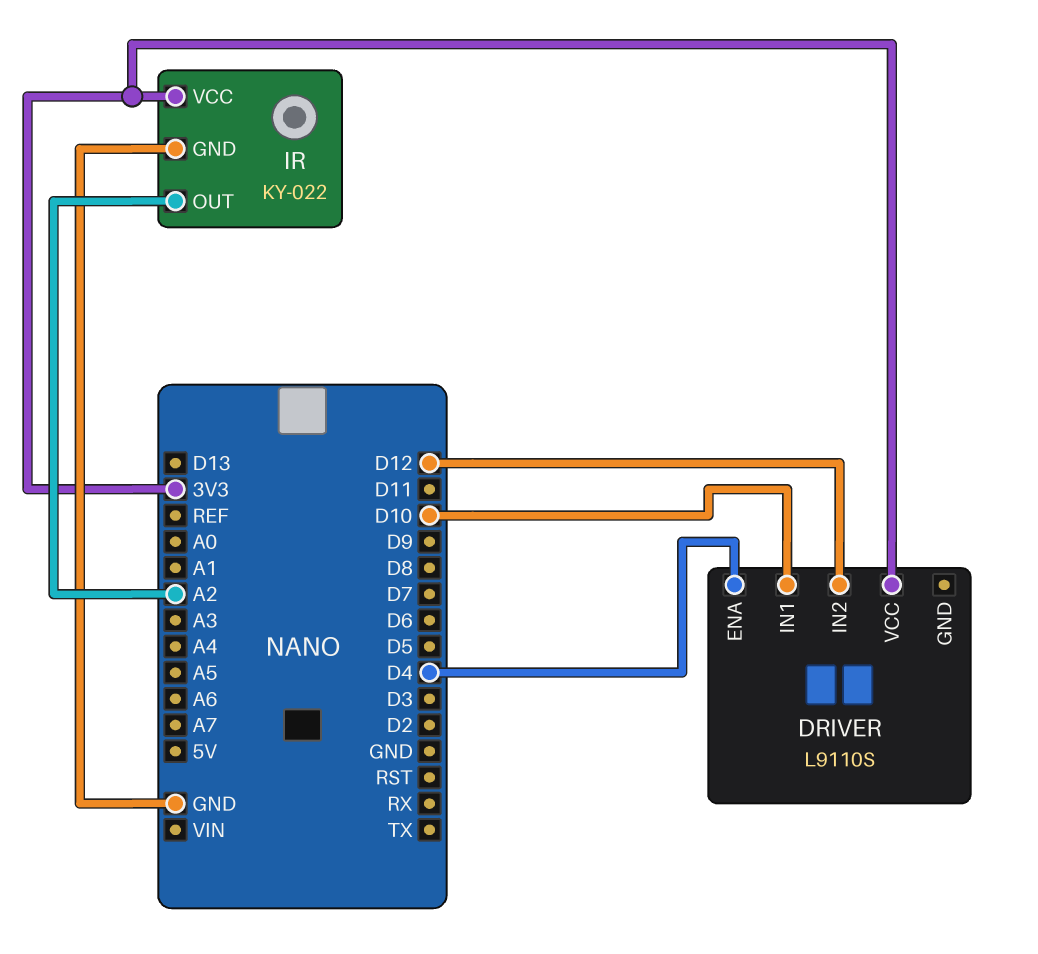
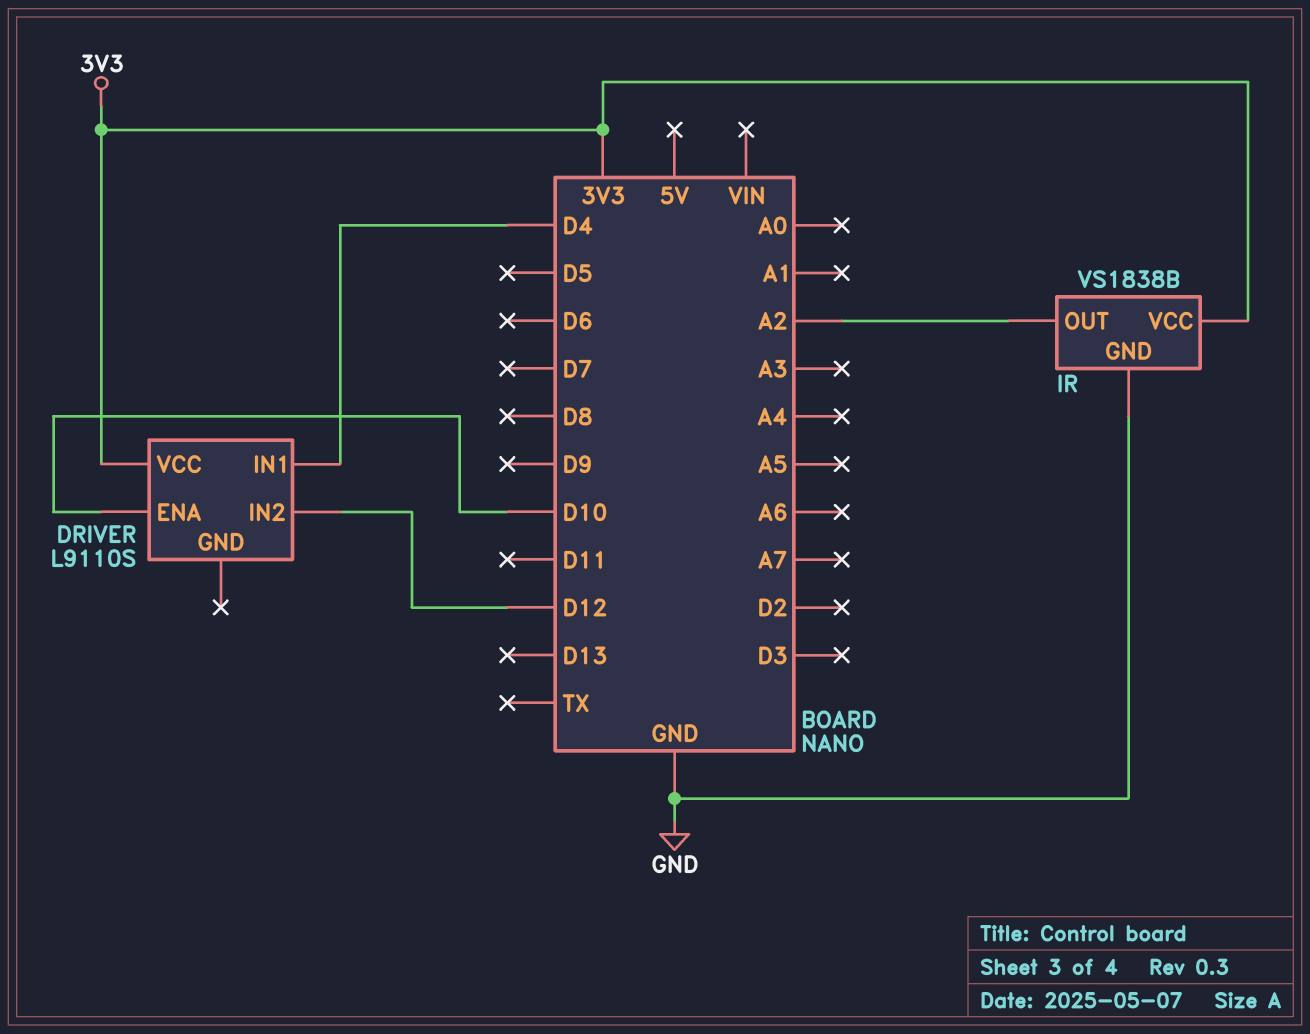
DRIVER pin ENA: D4 -> D10
DRIVER pin IN1: D10 -> D4
IR: KY-022 -> VS1838B

